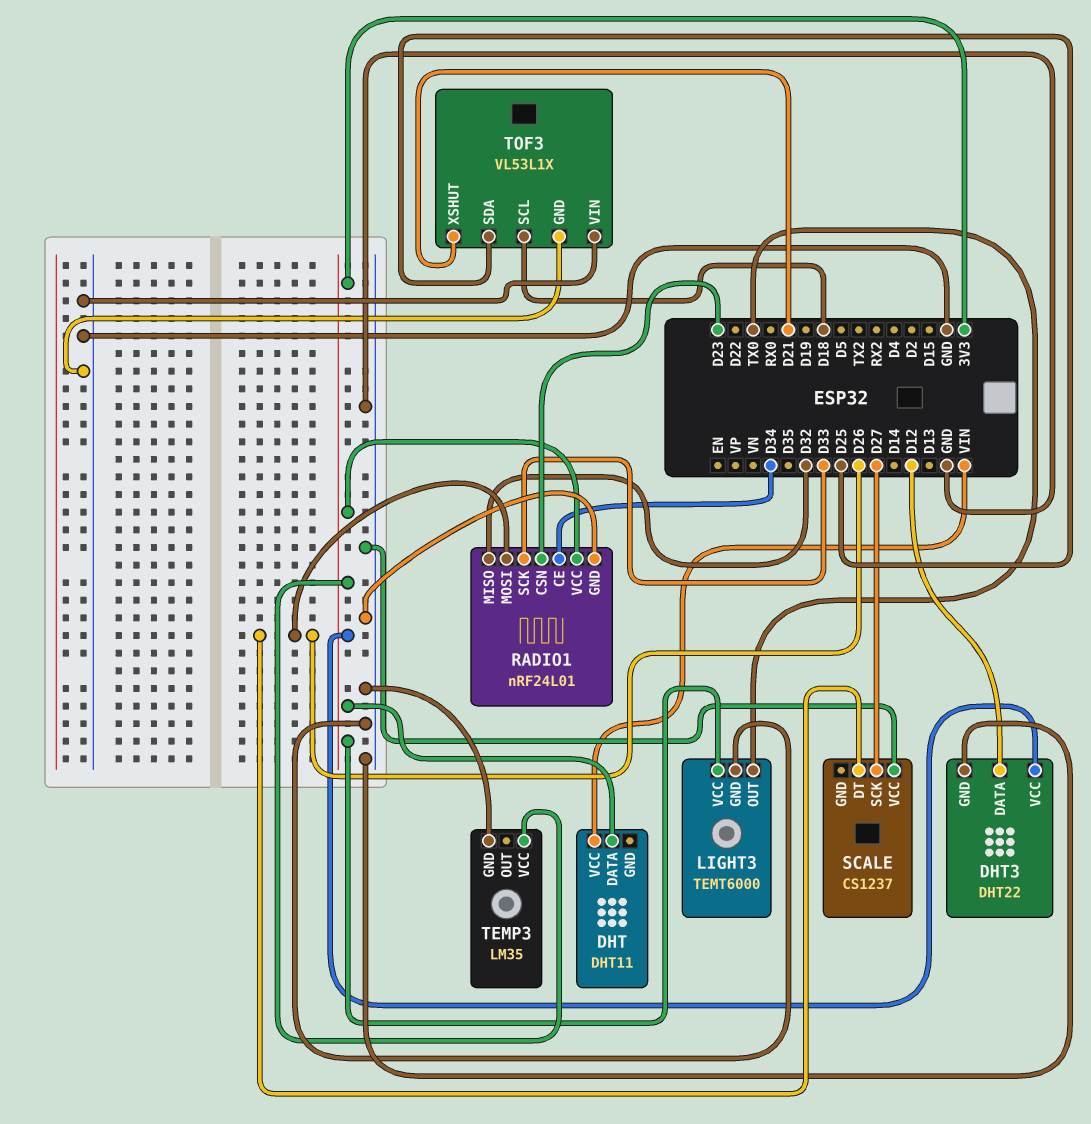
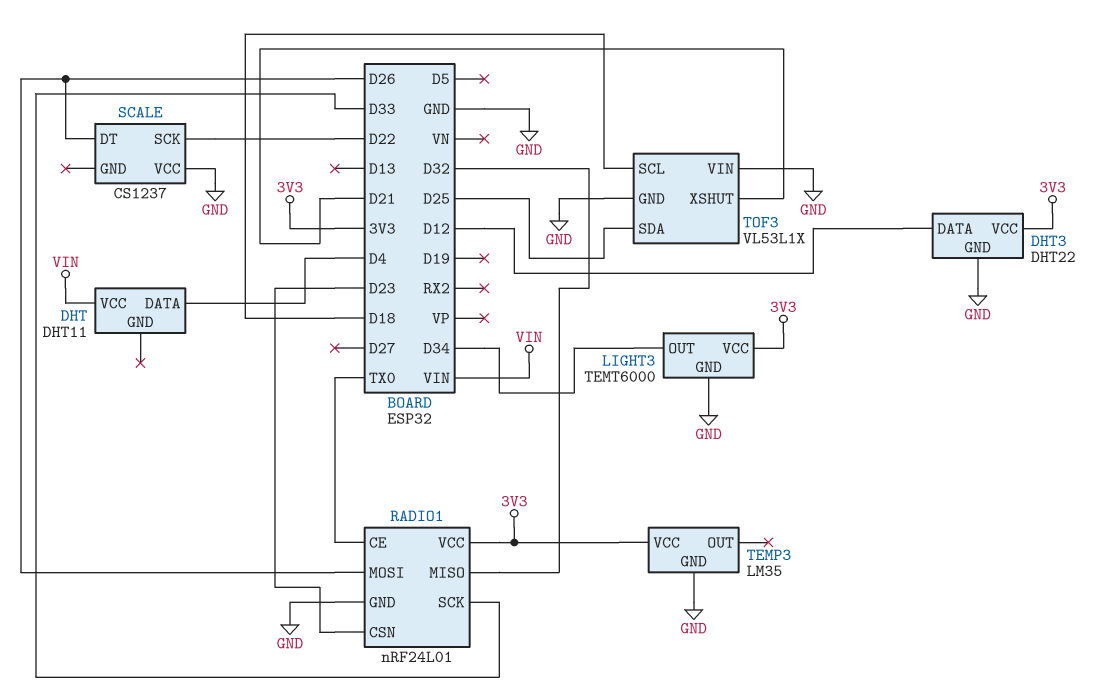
DHT pin DATA: 3V3 -> D4
LIGHT3 pin OUT: TX0 -> D34
RADIO1 pin CE: D34 -> TX0
SCALE pin SCK: D27 -> D22

